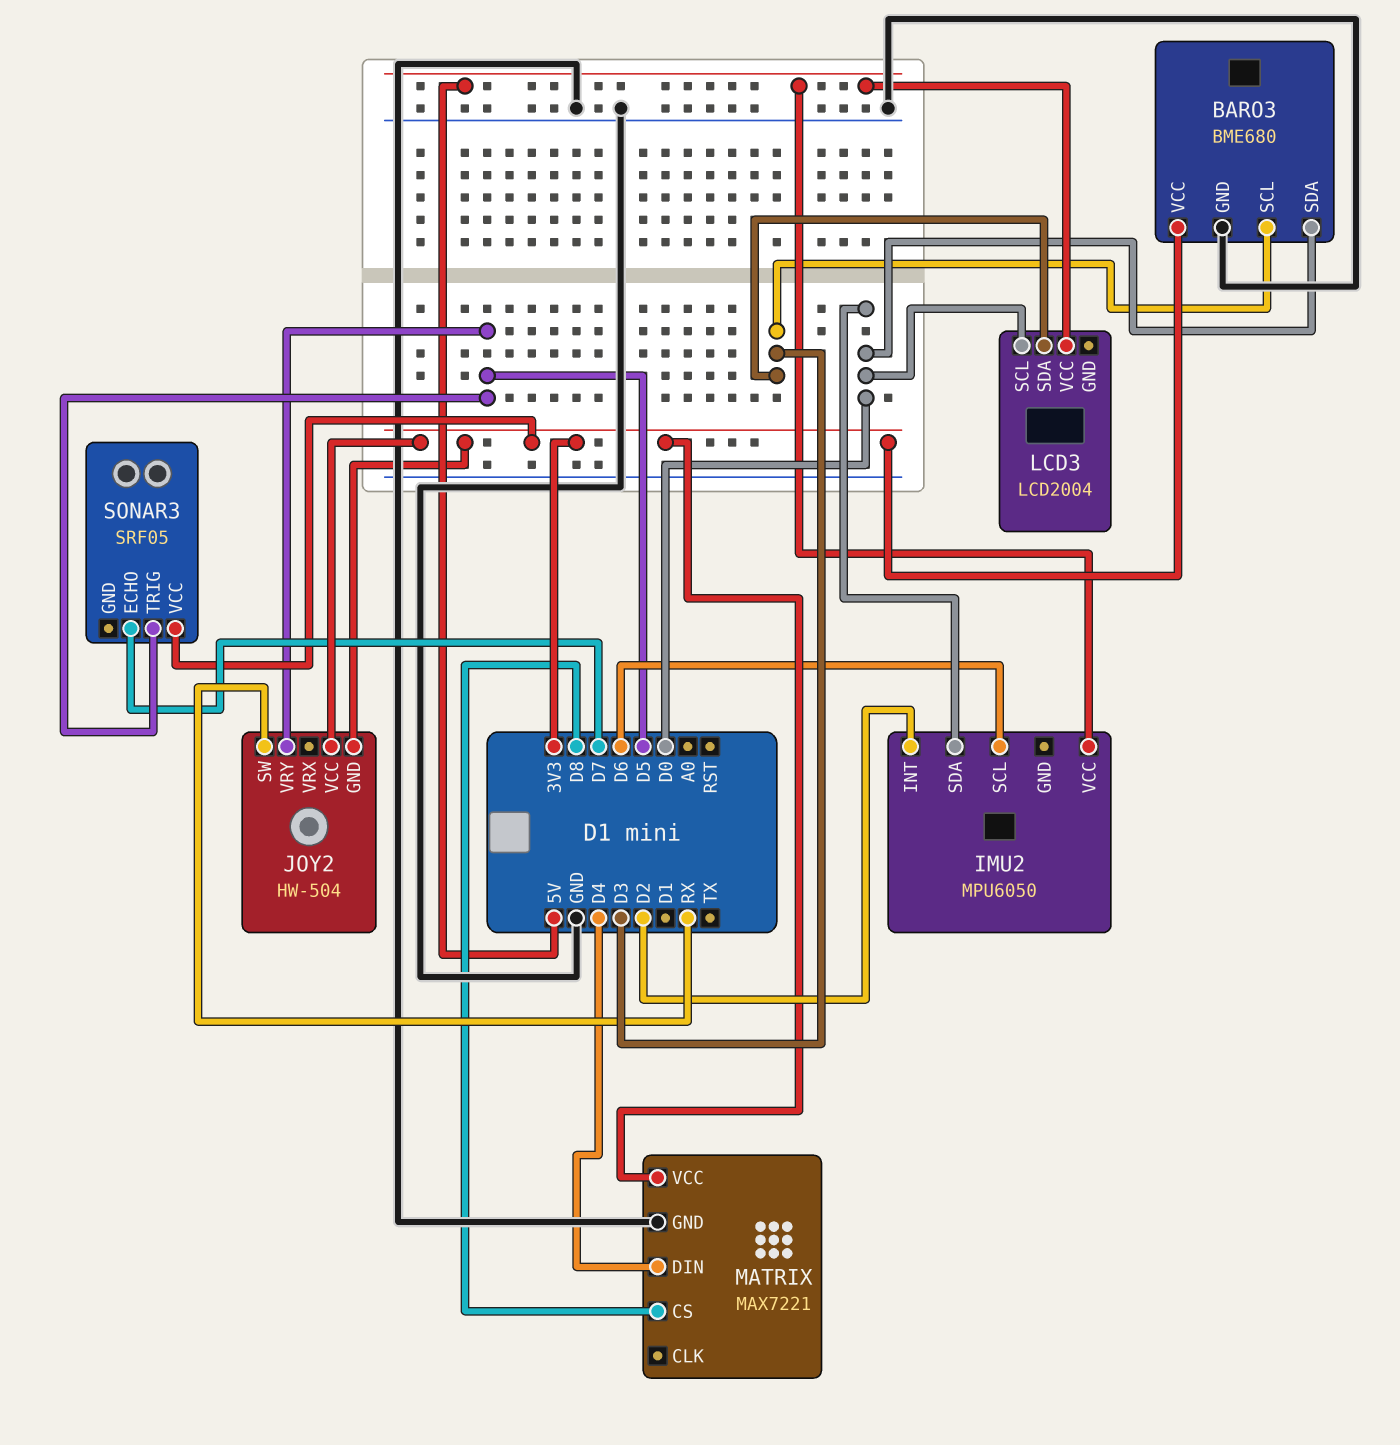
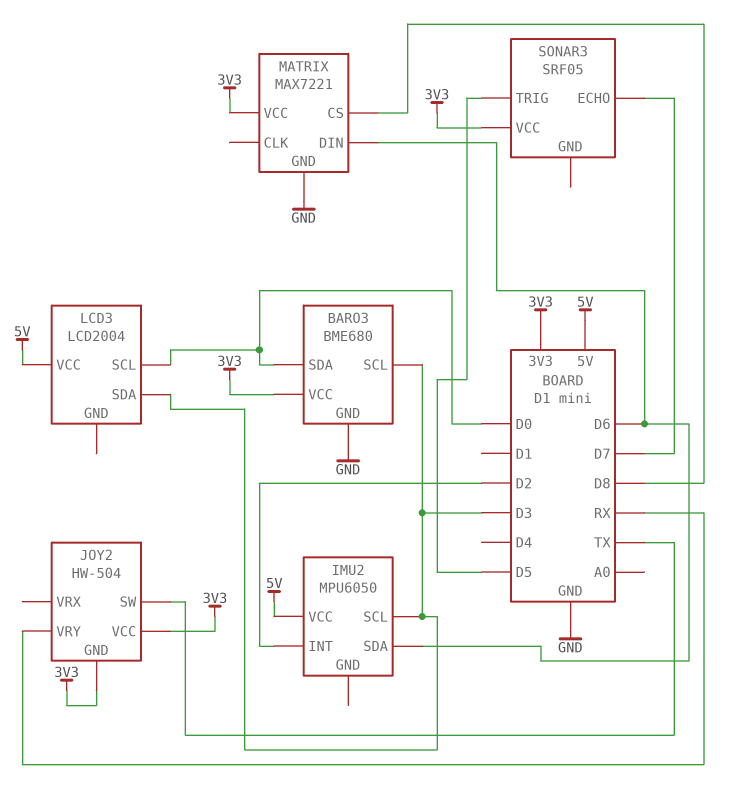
IMU2 pin SCL: D6 -> D3
IMU2 pin SDA: D0 -> D6
JOY2 pin SW: RX -> TX
JOY2 pin VRY: D5 -> RX
MATRIX pin DIN: D4 -> D6

